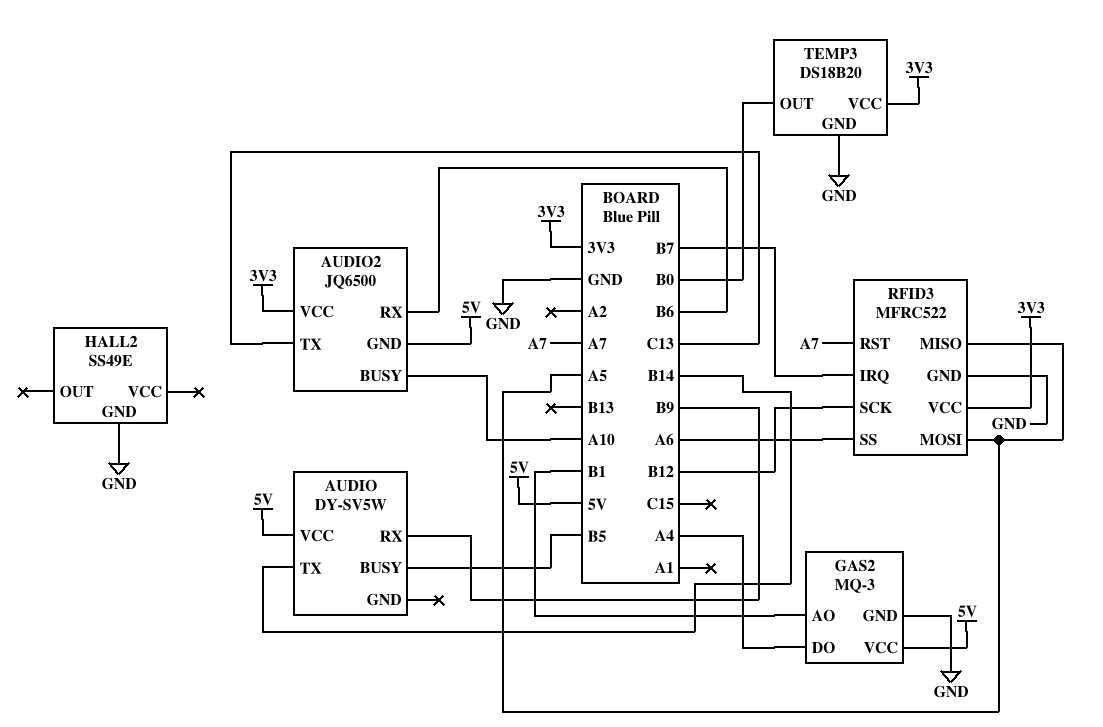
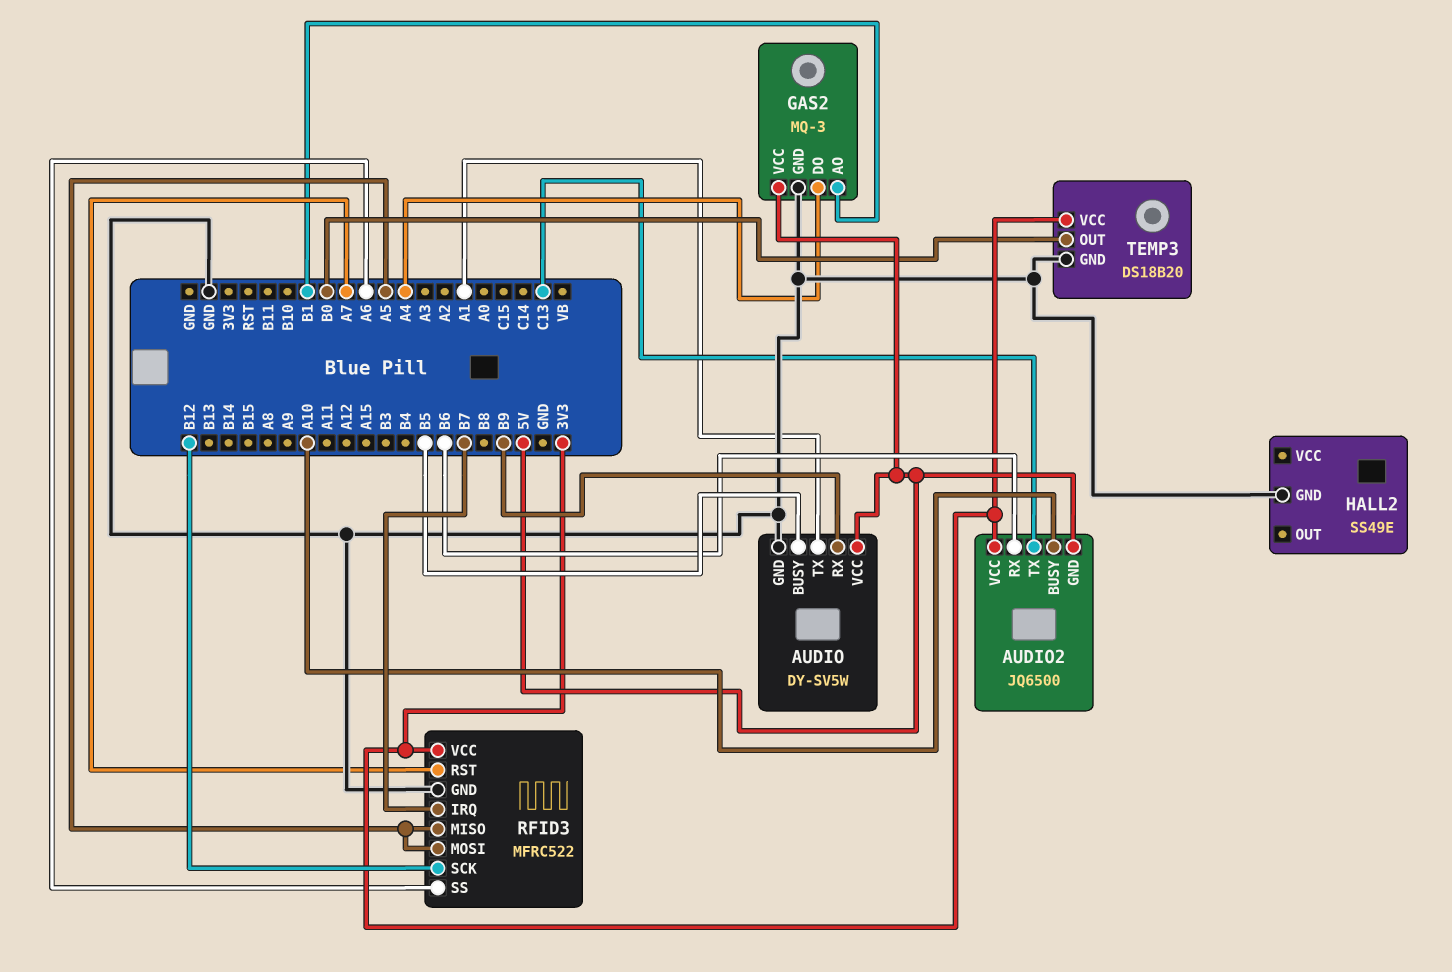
AUDIO pin GND: none -> GND
AUDIO pin TX: B14 -> A1

